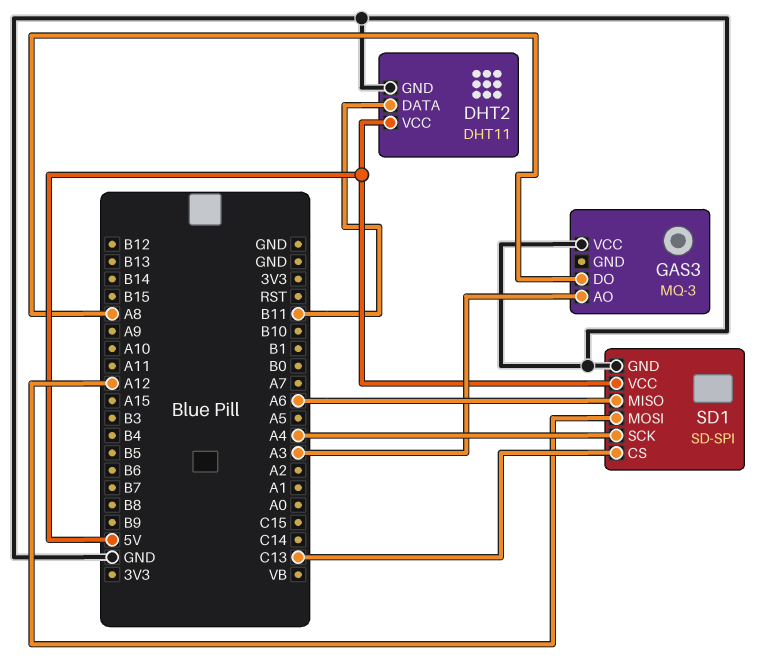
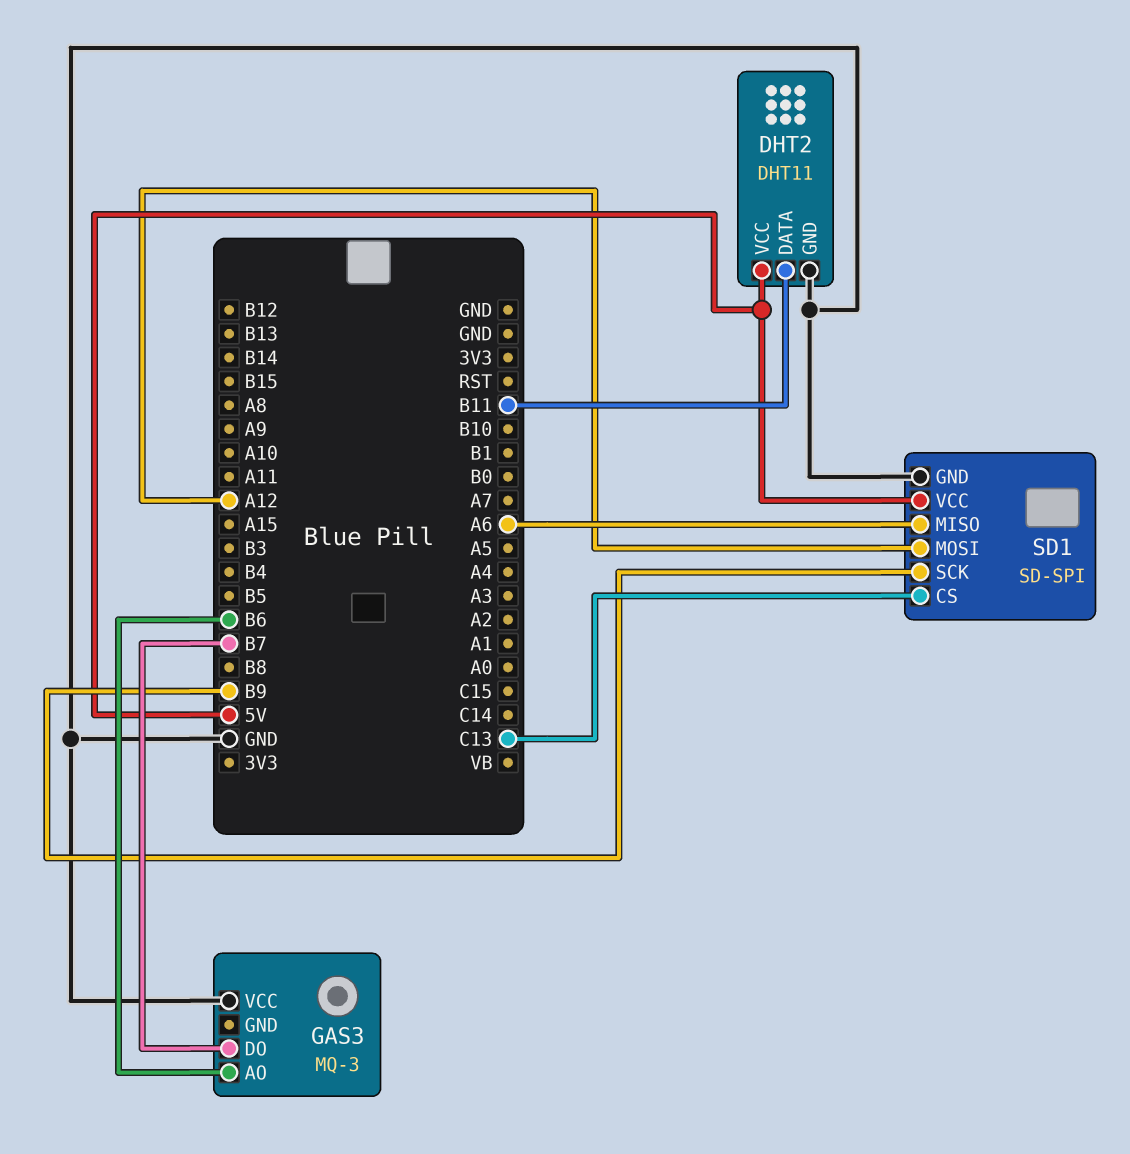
GAS3 pin AO: A3 -> B6
GAS3 pin DO: A8 -> B7
SD1 pin SCK: A4 -> B9

